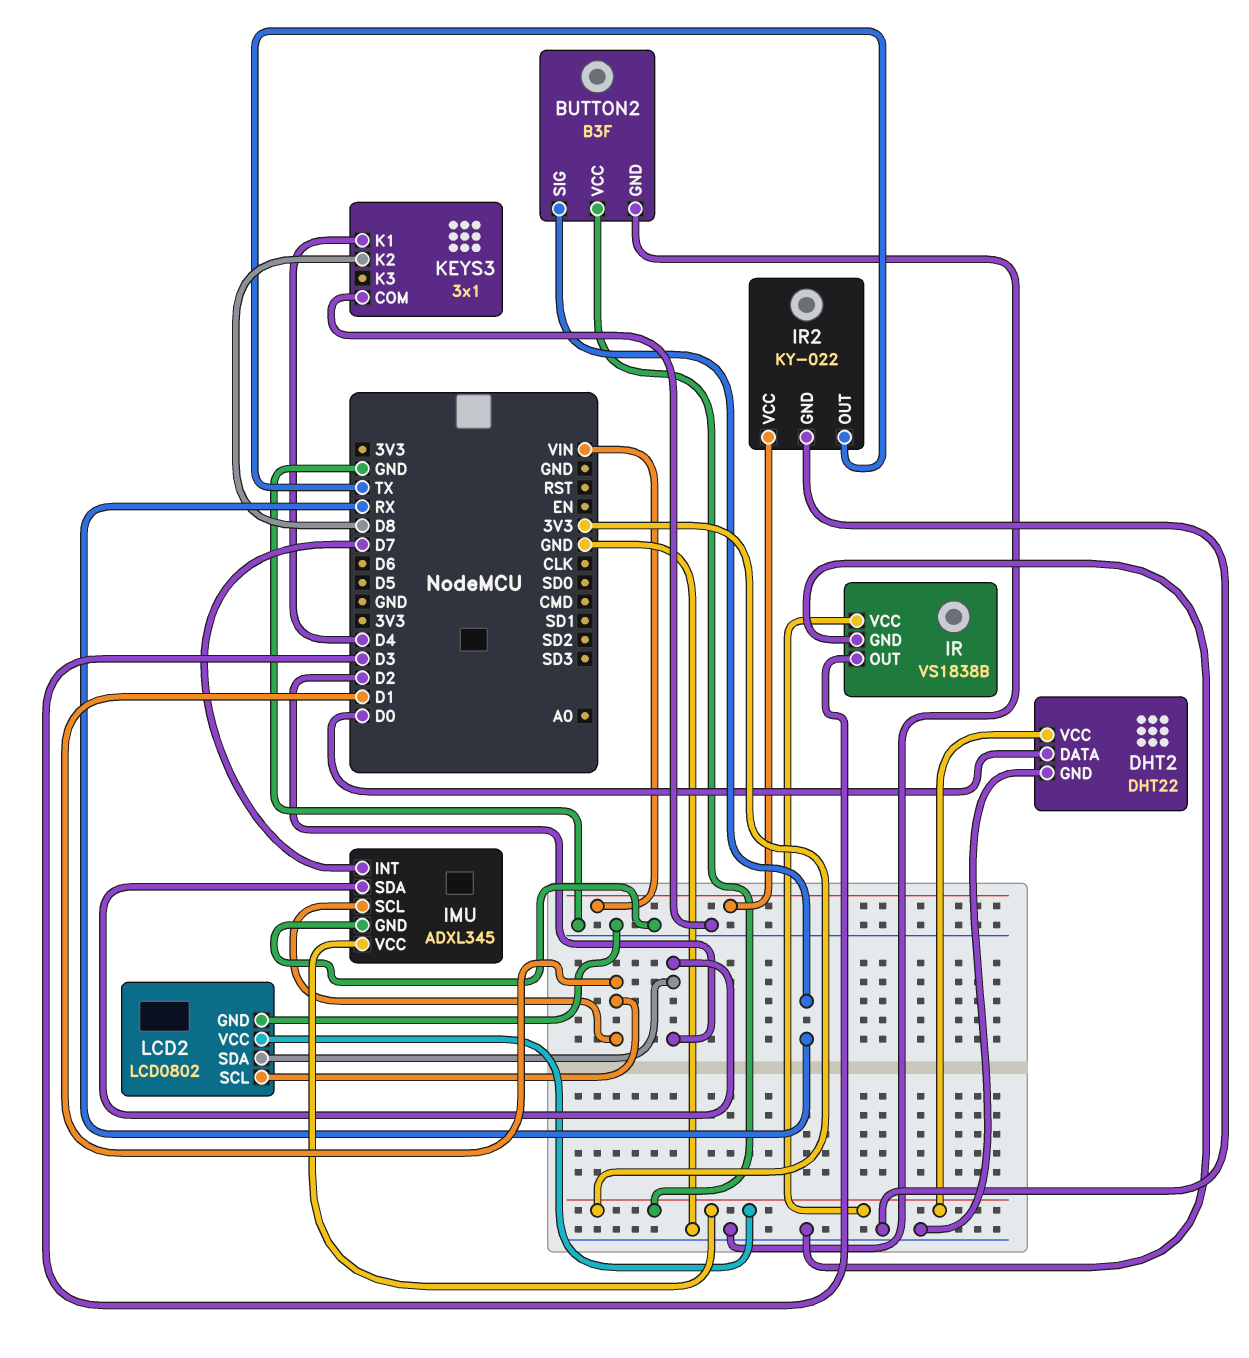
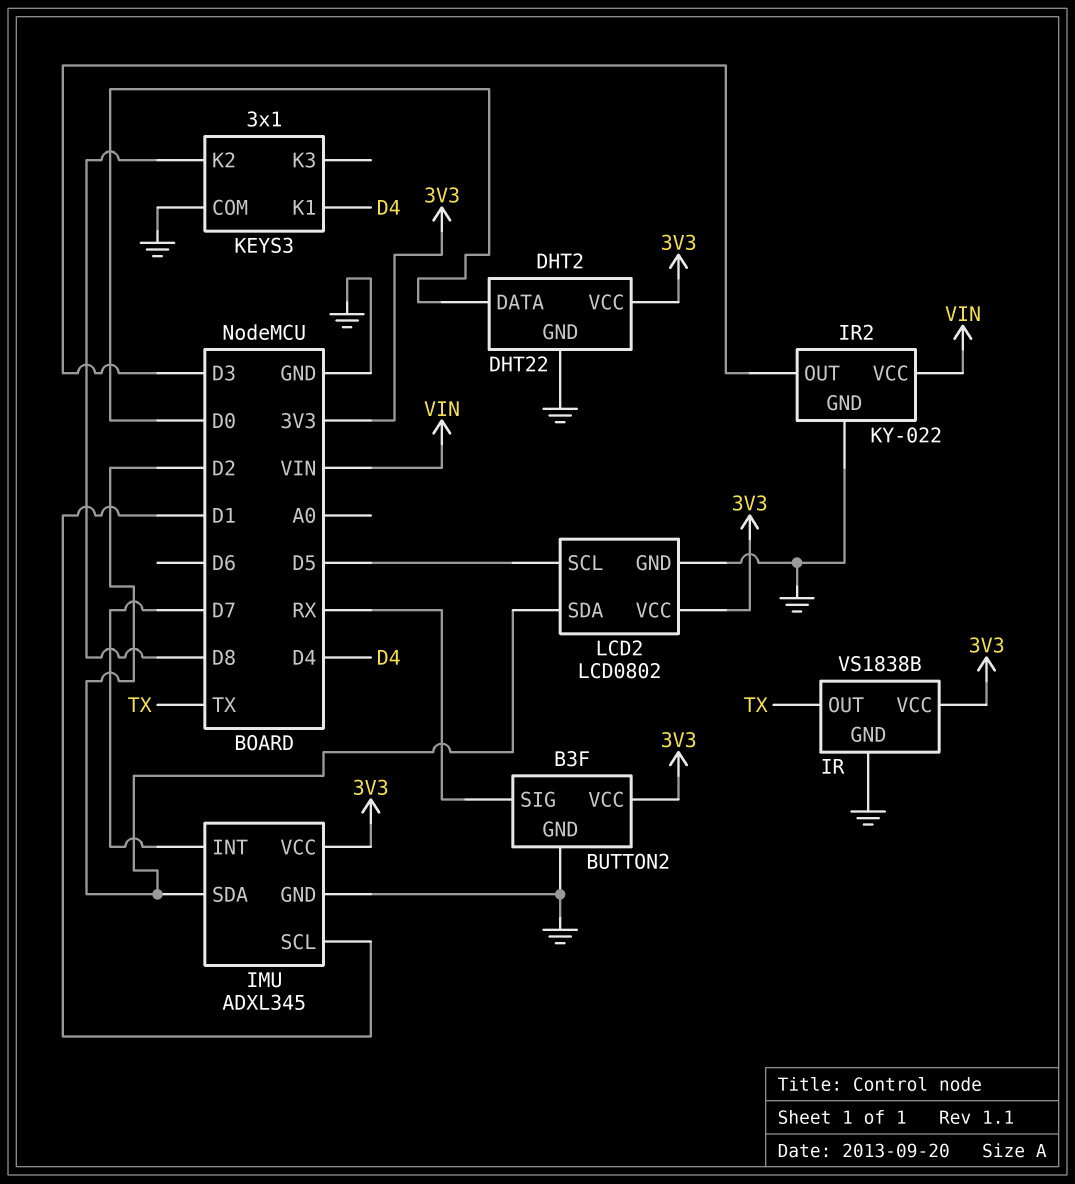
IR pin OUT: D3 -> TX
IR2 pin OUT: TX -> D3
LCD2 pin SCL: D1 -> D5

